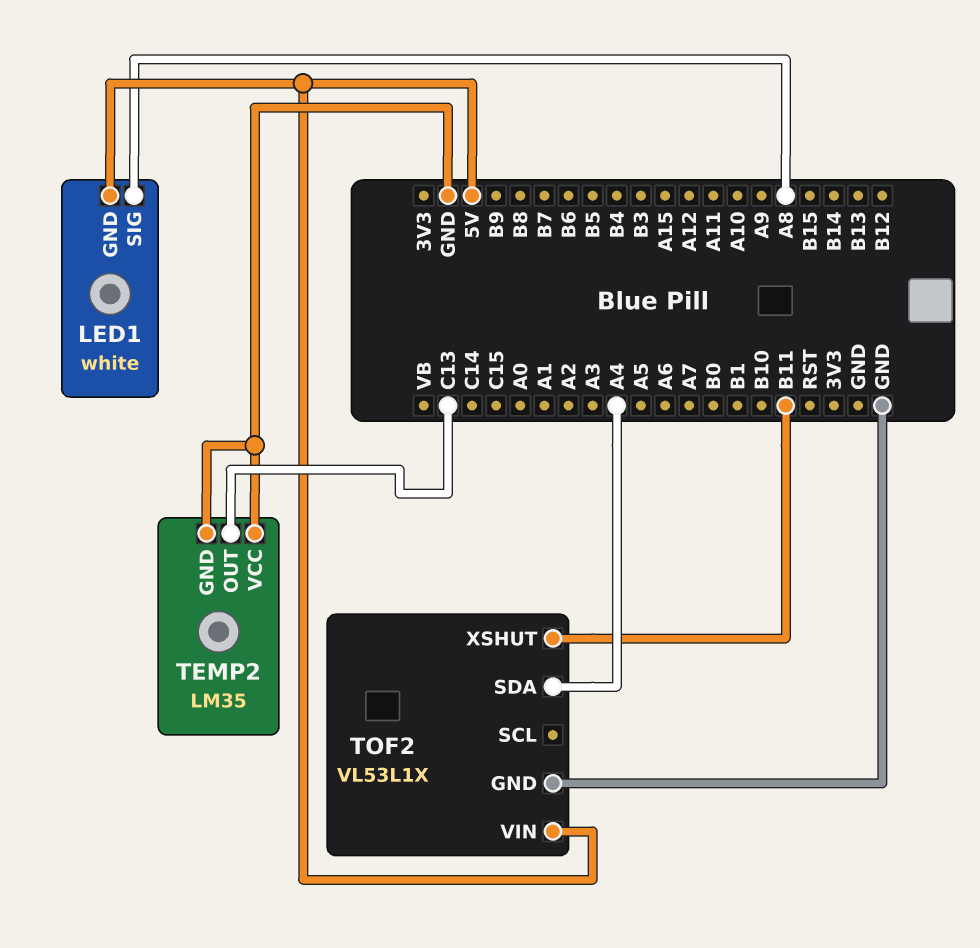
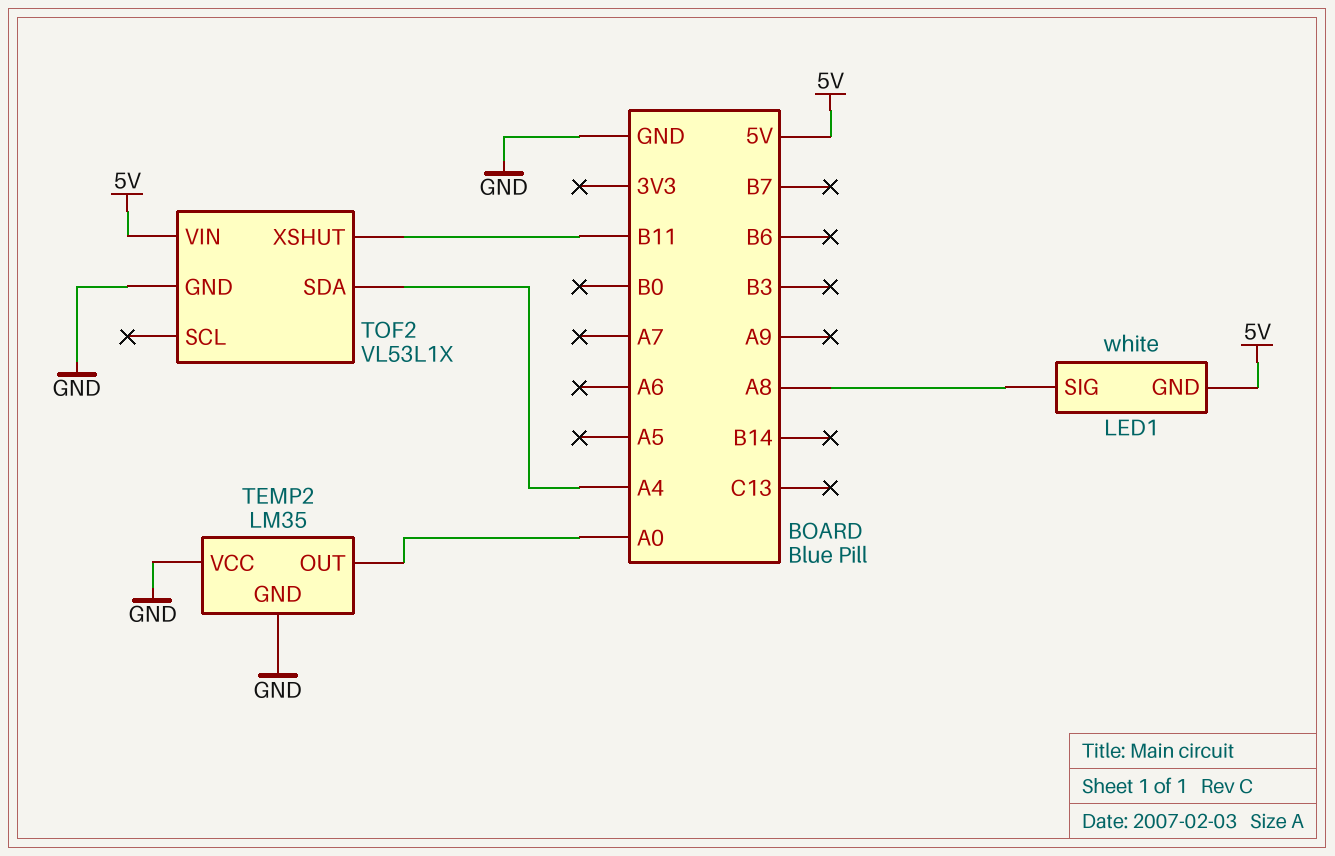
TEMP2 pin OUT: C13 -> A0

